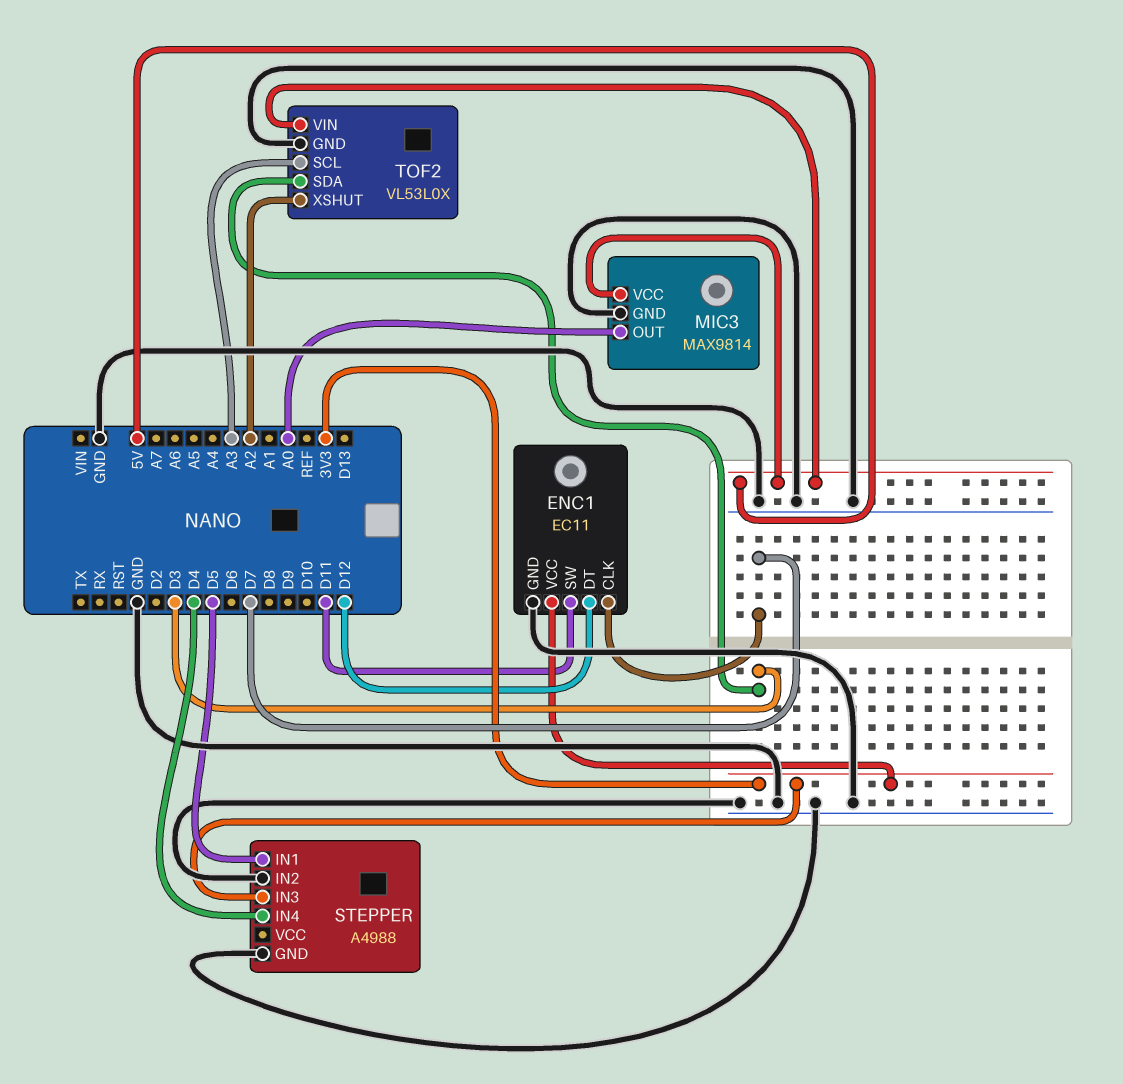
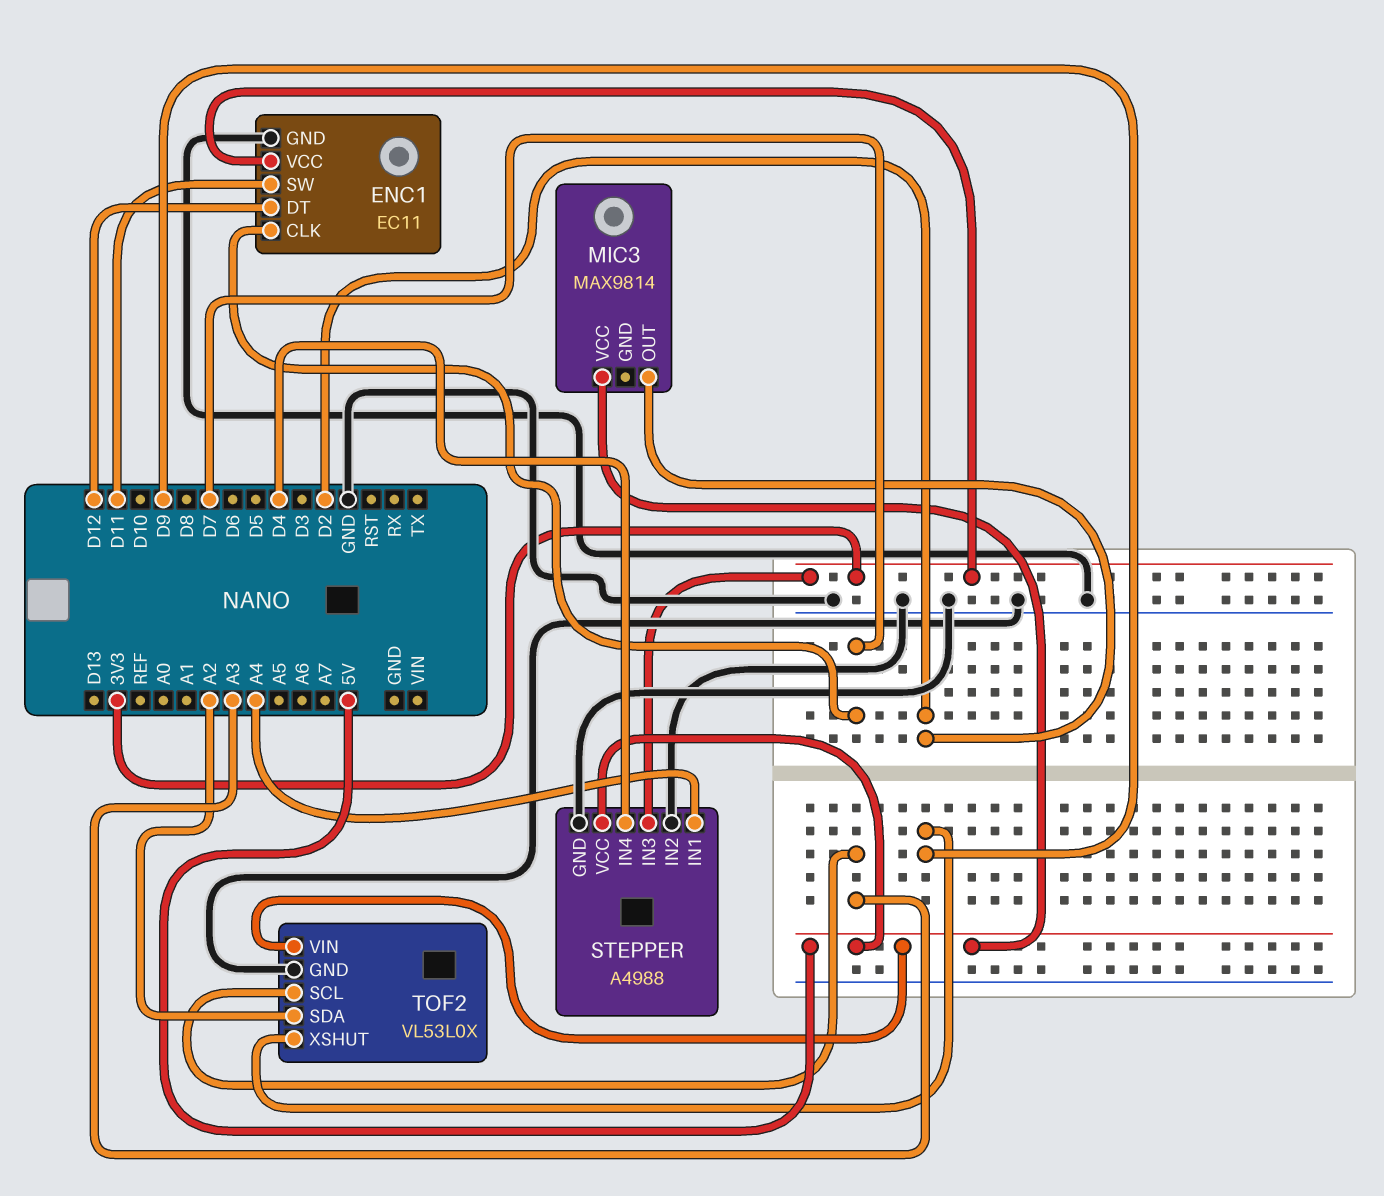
MIC3 pin GND: GND -> none
MIC3 pin OUT: A0 -> D2
STEPPER pin IN1: D5 -> A4
STEPPER pin VCC: none -> 5V
TOF2 pin SDA: D3 -> A2
TOF2 pin XSHUT: A2 -> D9

